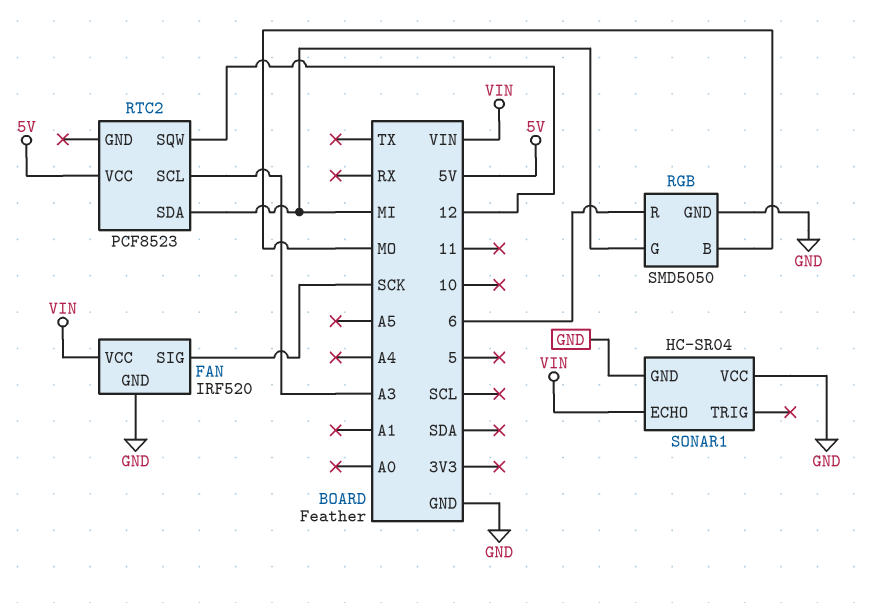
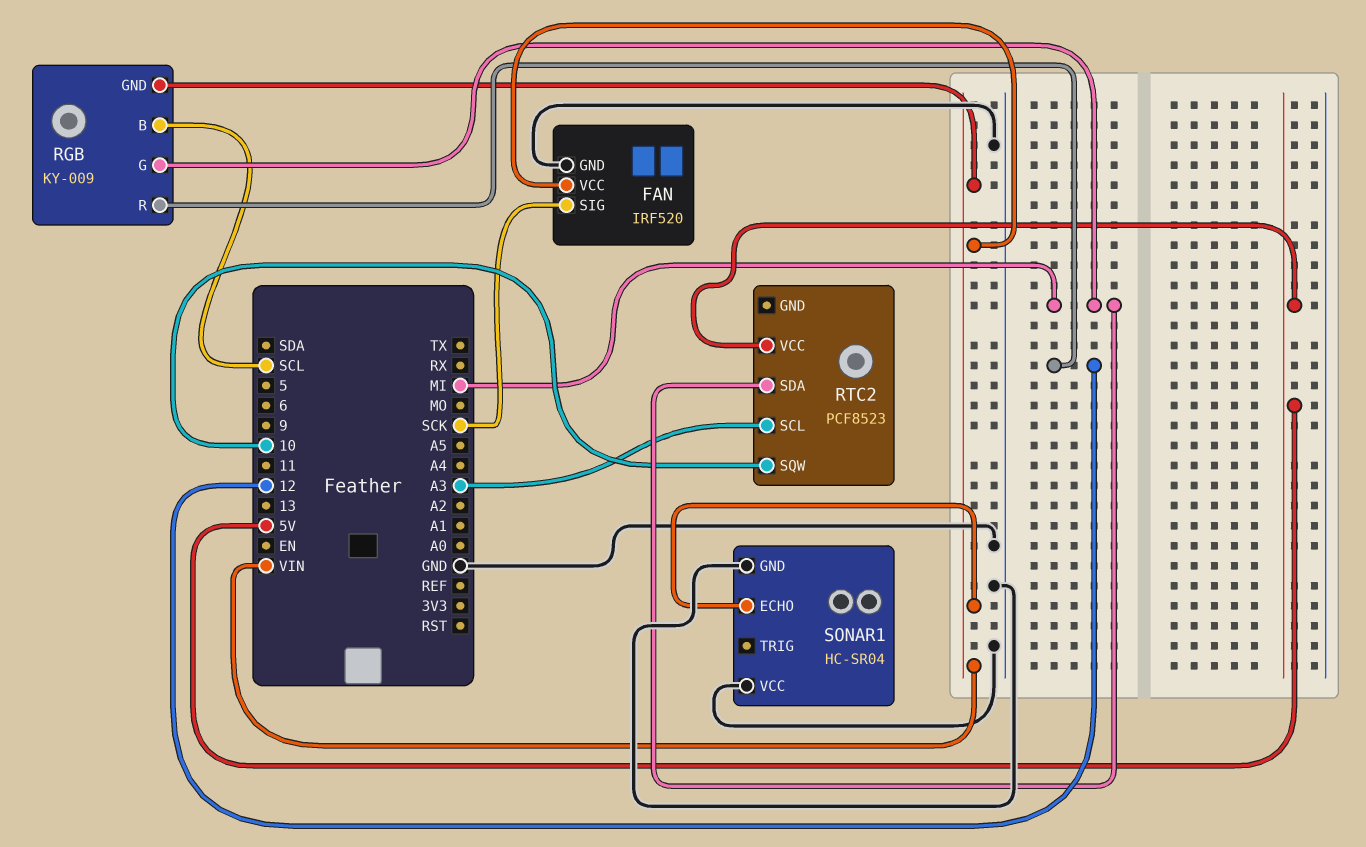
RGB: SMD5050 -> KY-009
RGB pin B: MO -> SCL
RGB pin GND: GND -> VIN
RGB pin R: 6 -> 12
RTC2 pin SQW: 12 -> 10

